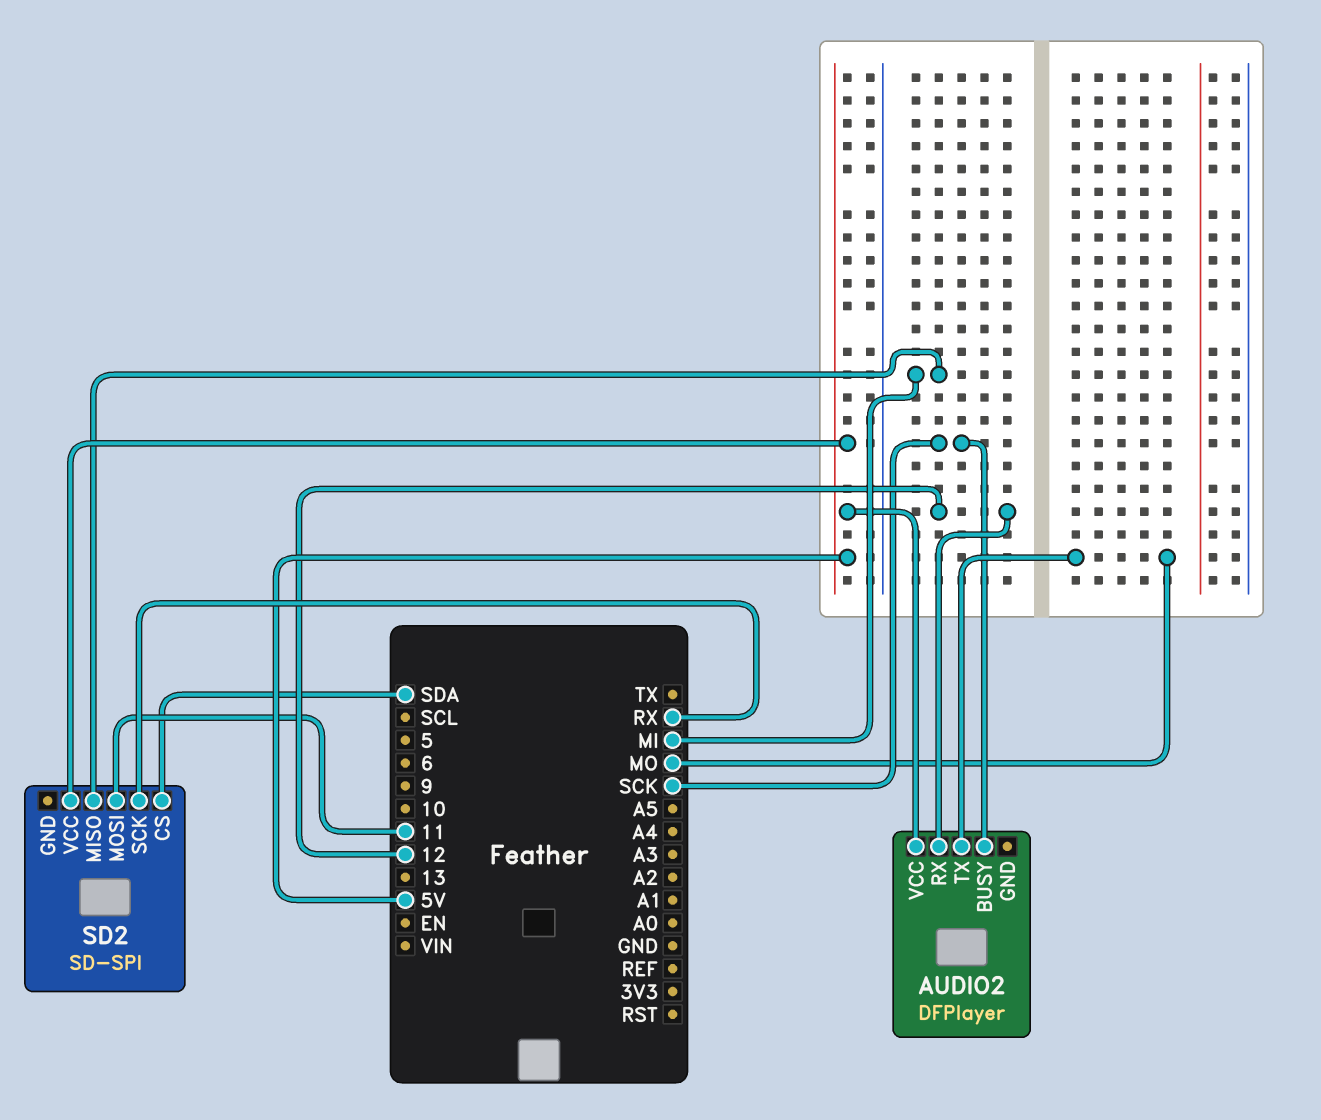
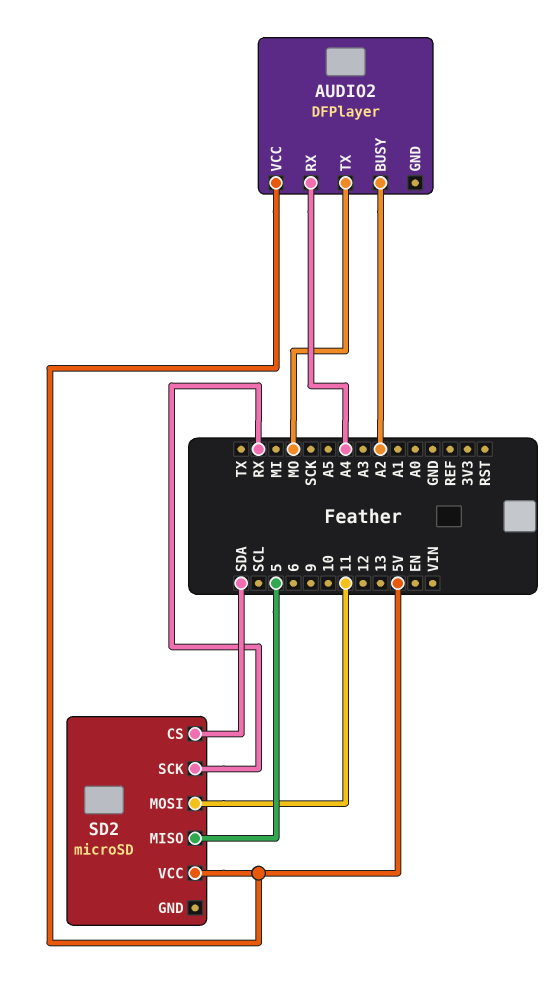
AUDIO2 pin BUSY: SCK -> A2
AUDIO2 pin RX: 12 -> A4
SD2: SD-SPI -> microSD
SD2 pin MISO: MI -> 5

